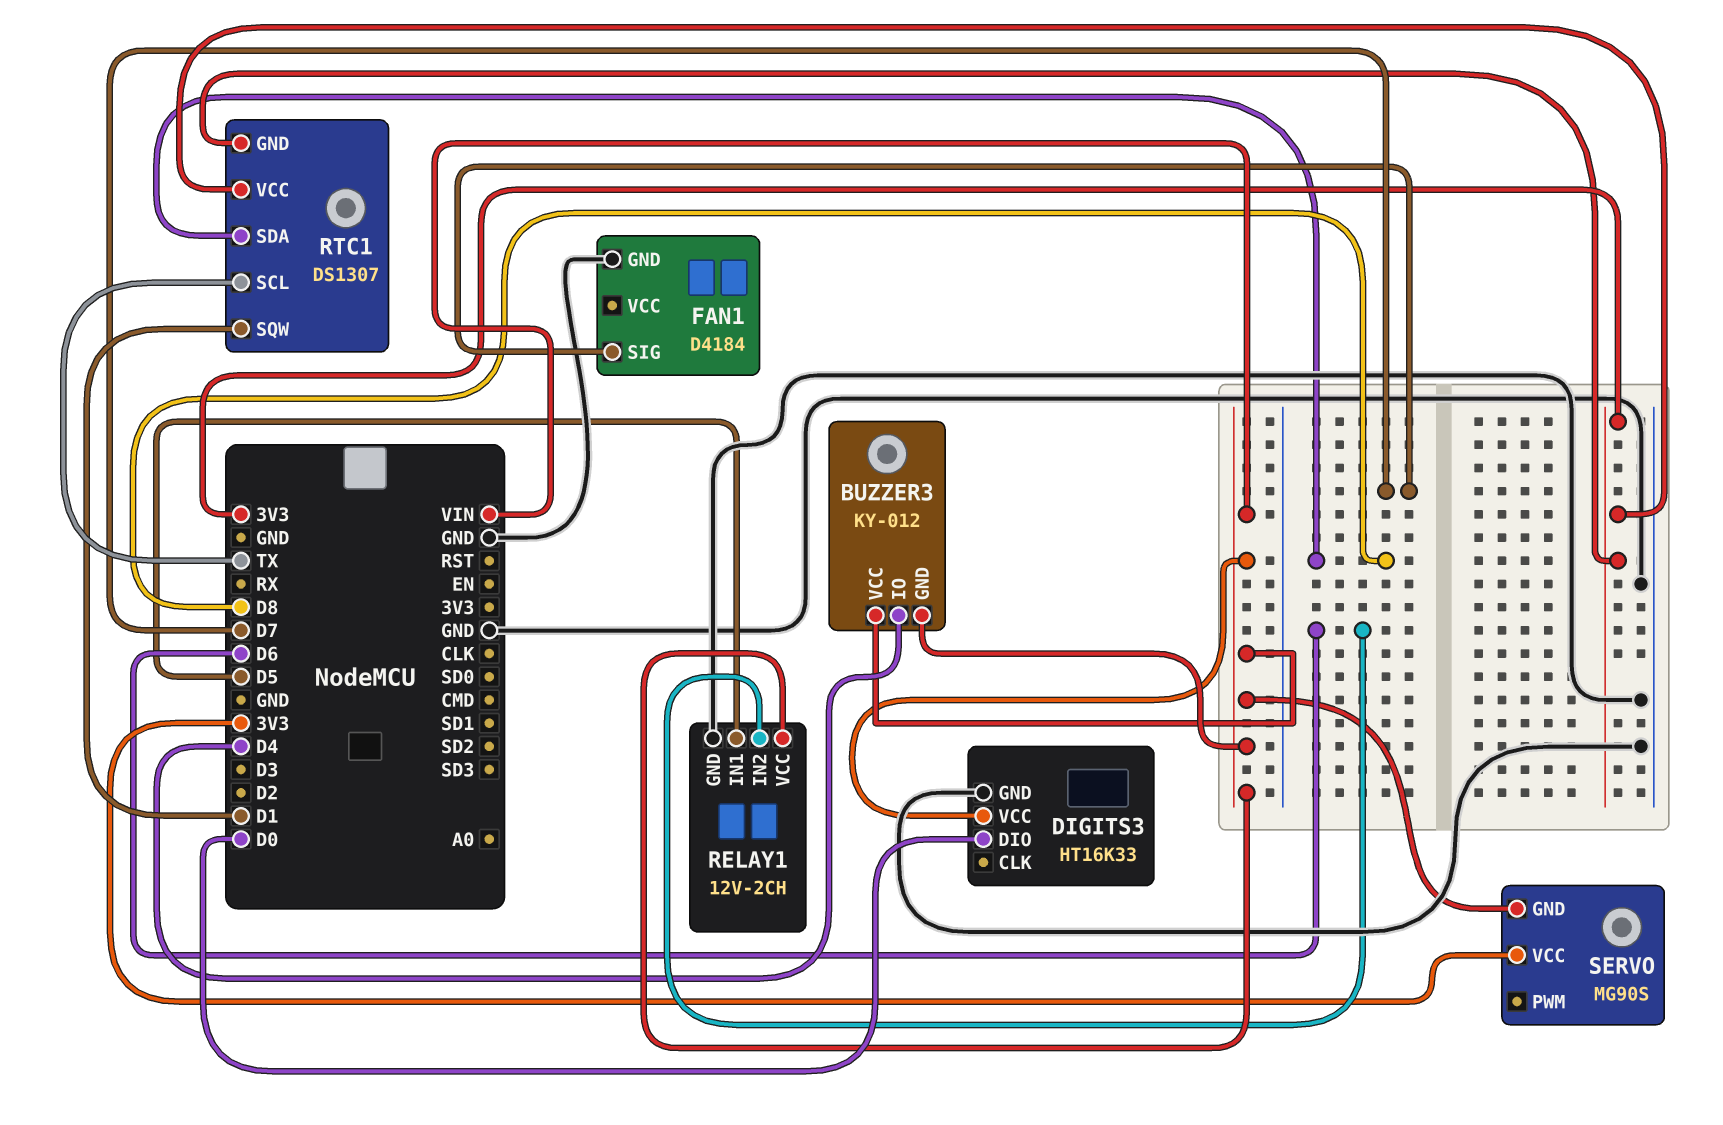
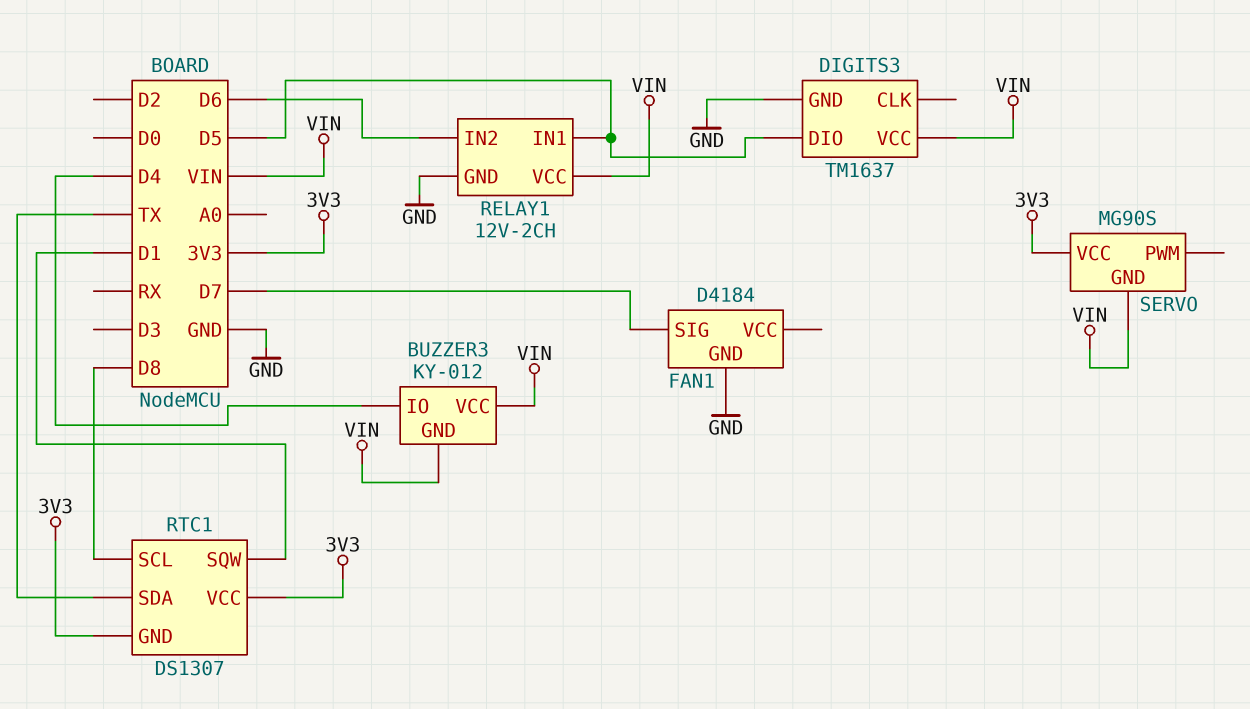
DIGITS3: HT16K33 -> TM1637
DIGITS3 pin DIO: D0 -> D5
RTC1 pin SCL: TX -> D8
RTC1 pin SDA: D8 -> TX

